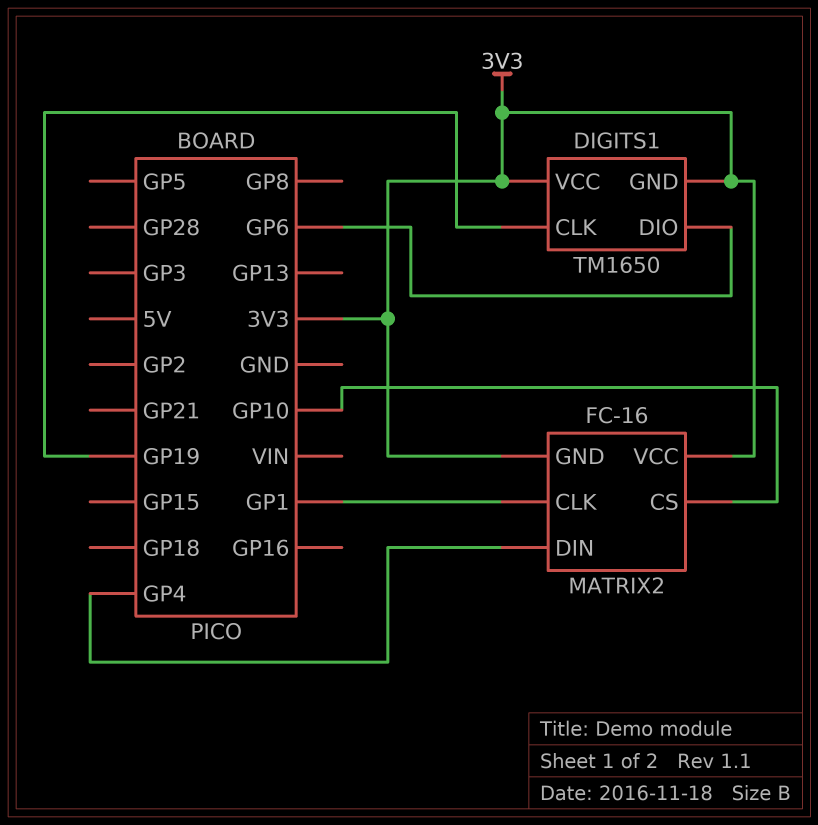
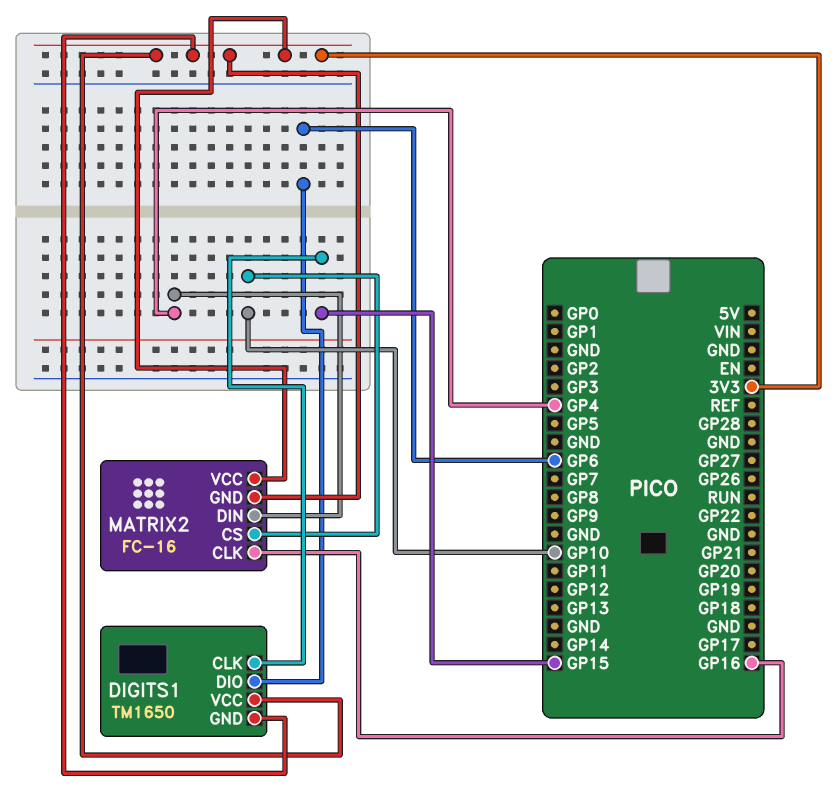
DIGITS1 pin CLK: GP19 -> GP15
MATRIX2 pin CLK: GP1 -> GP16

